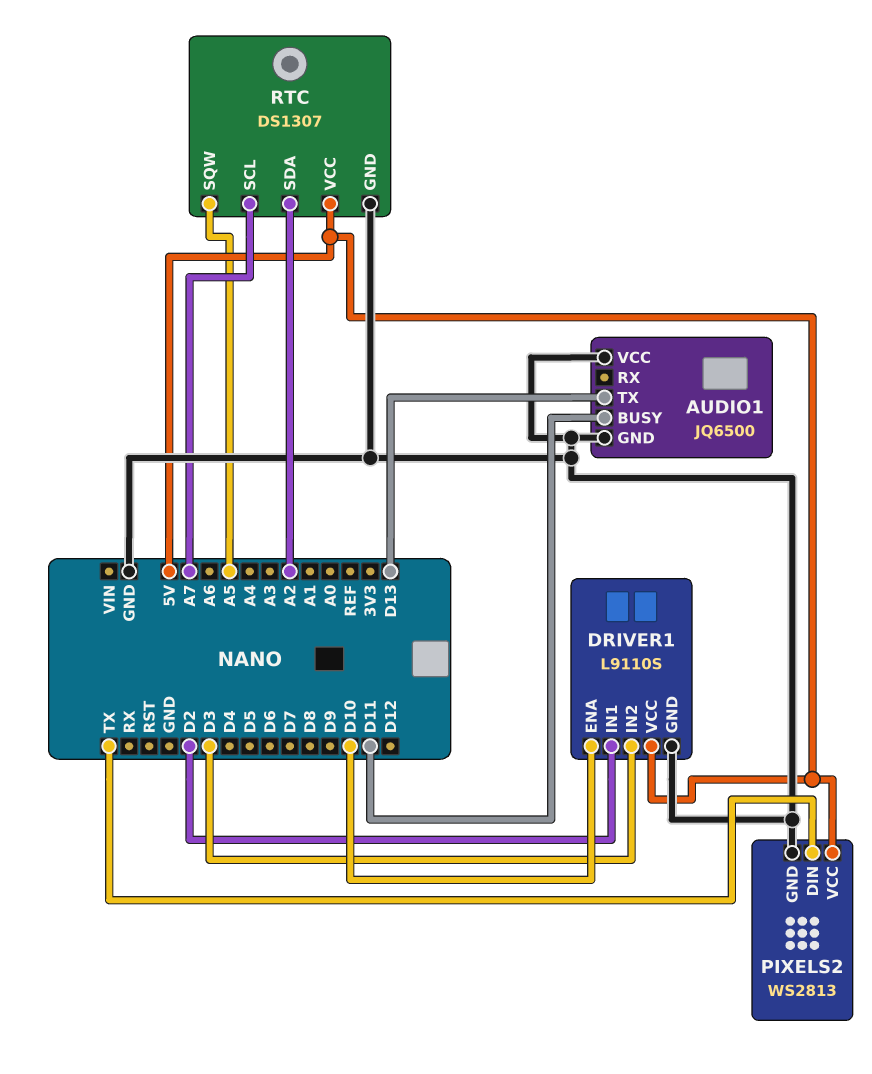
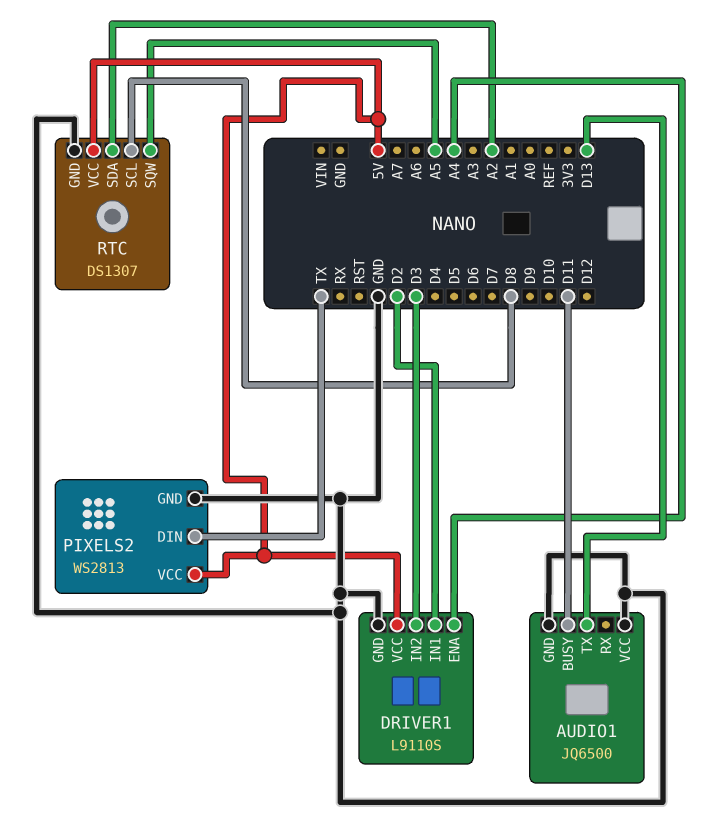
DRIVER1 pin ENA: D10 -> A4
RTC pin SCL: A7 -> D8

